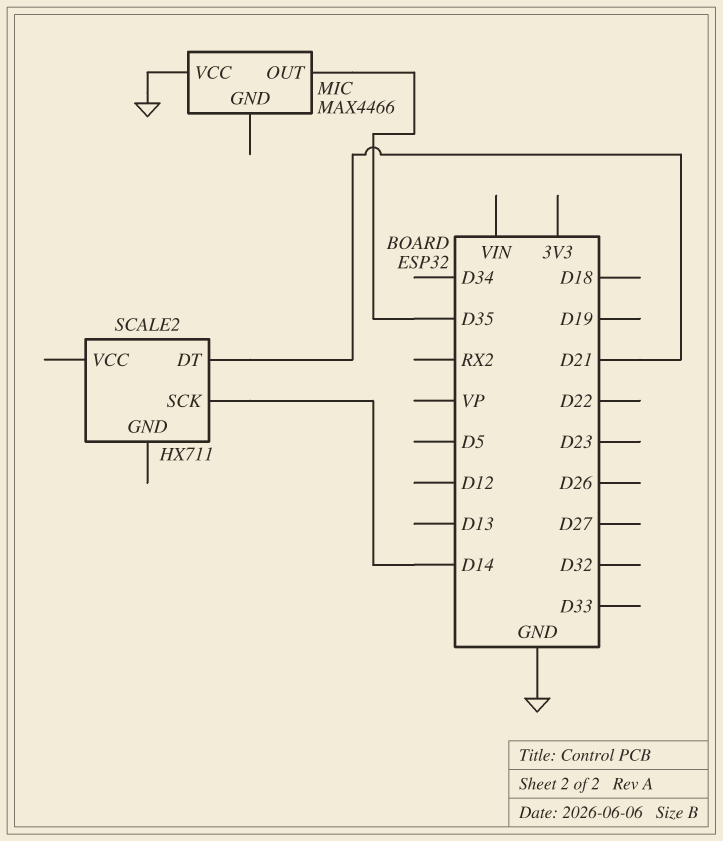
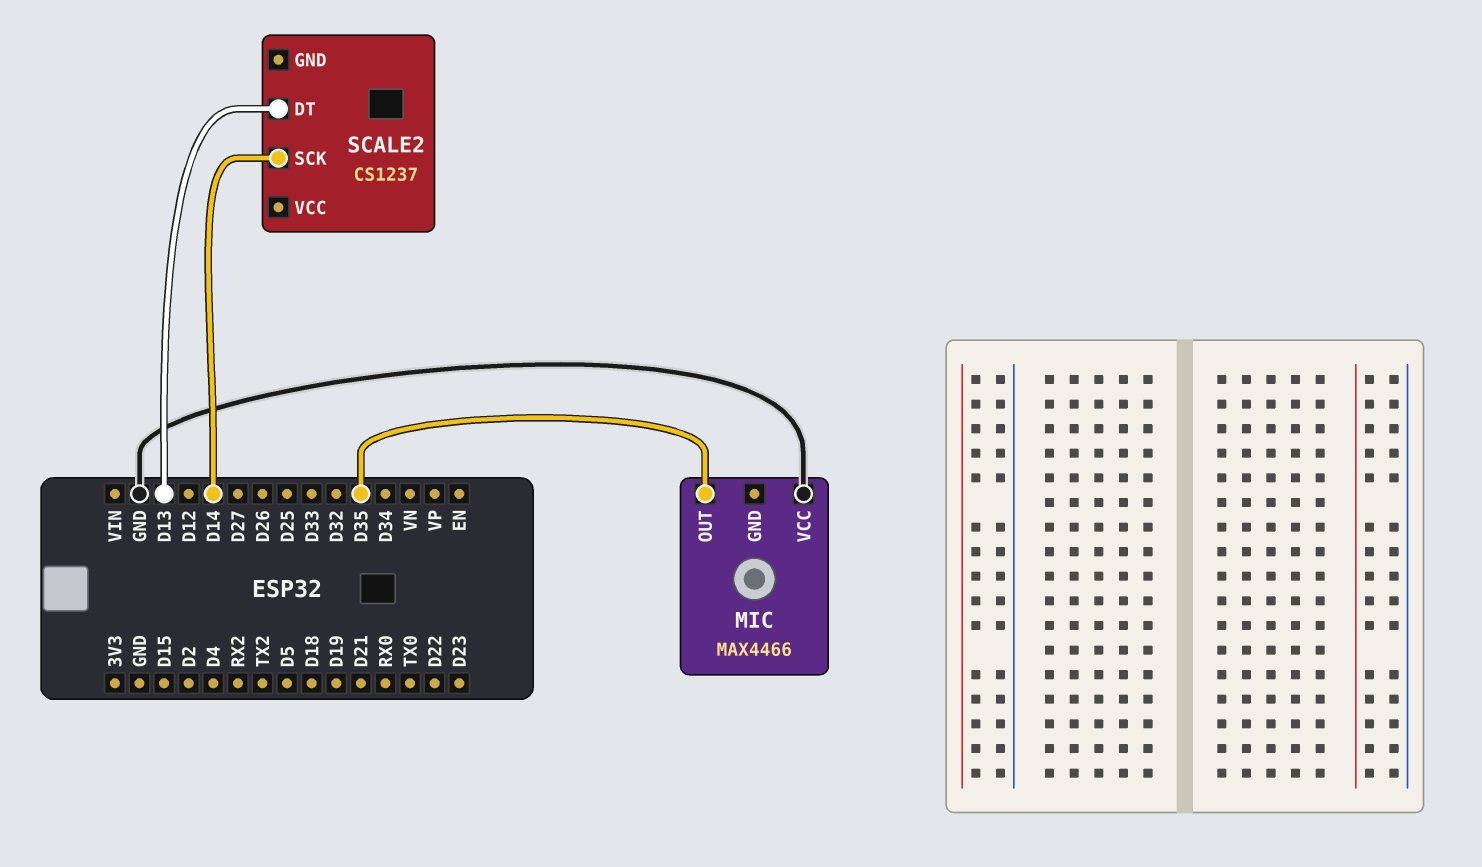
SCALE2: HX711 -> CS1237
SCALE2 pin DT: D21 -> D13

